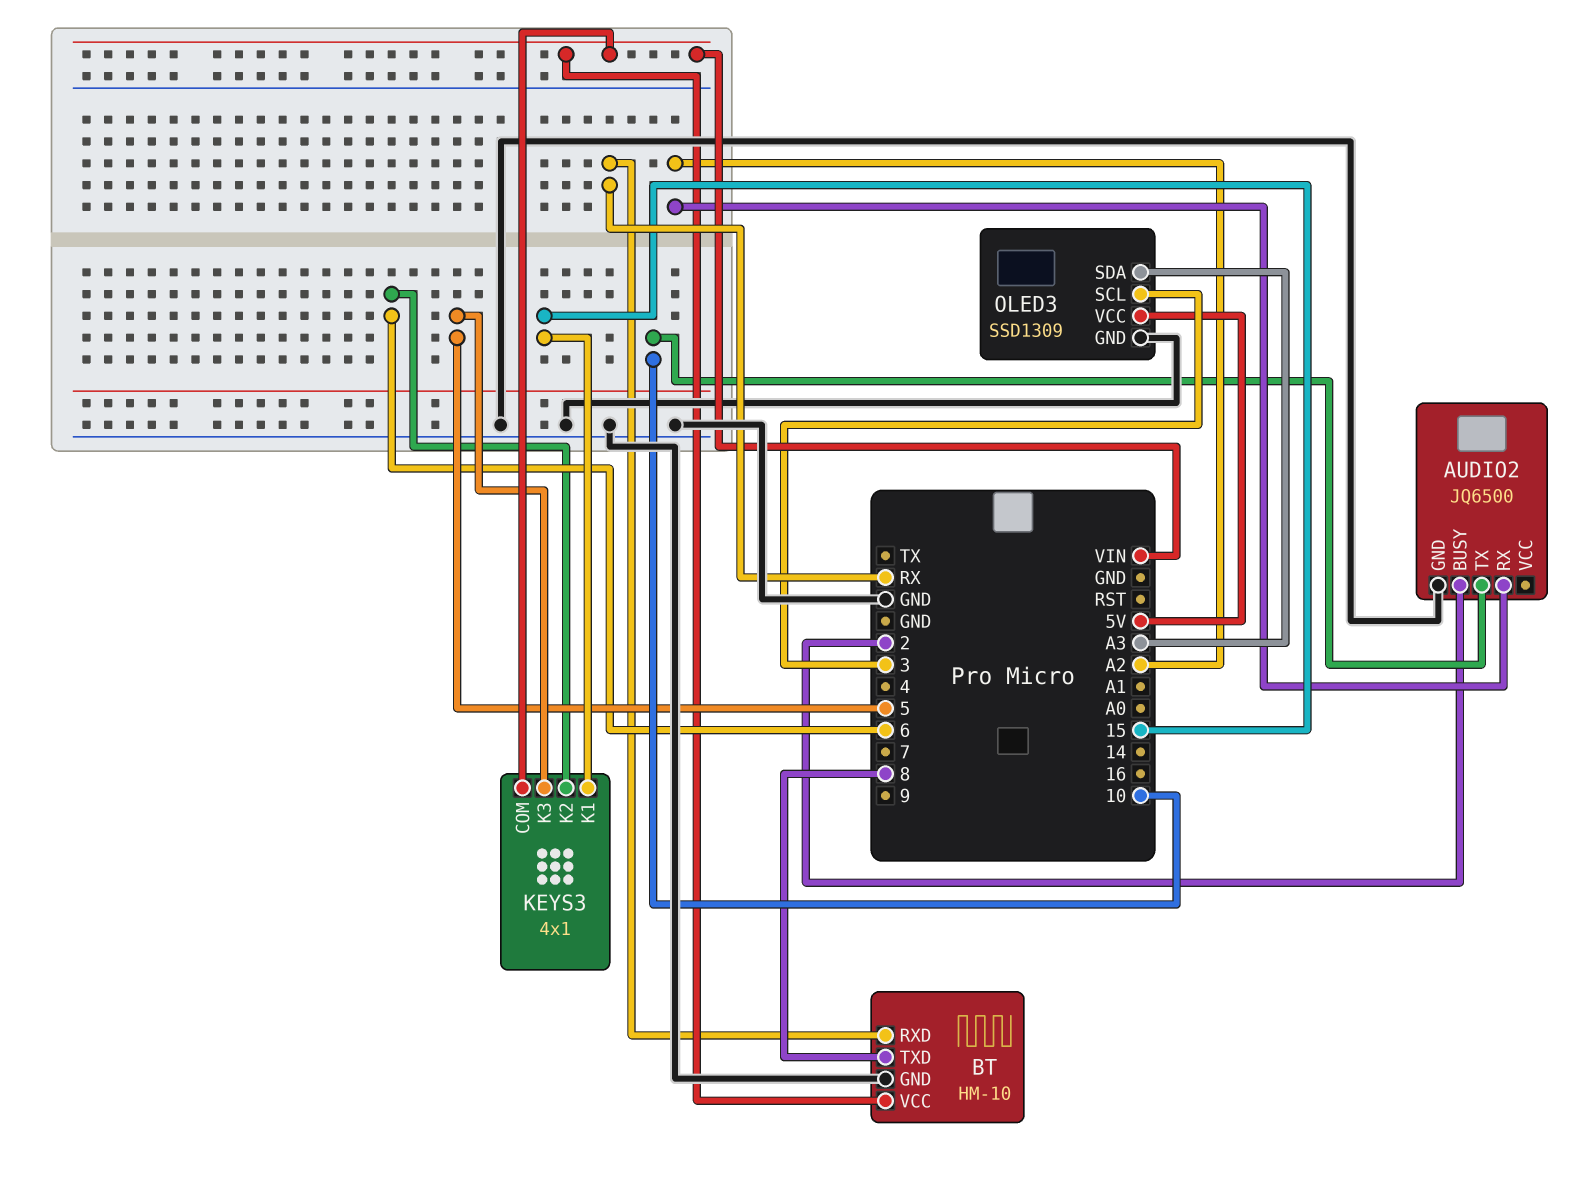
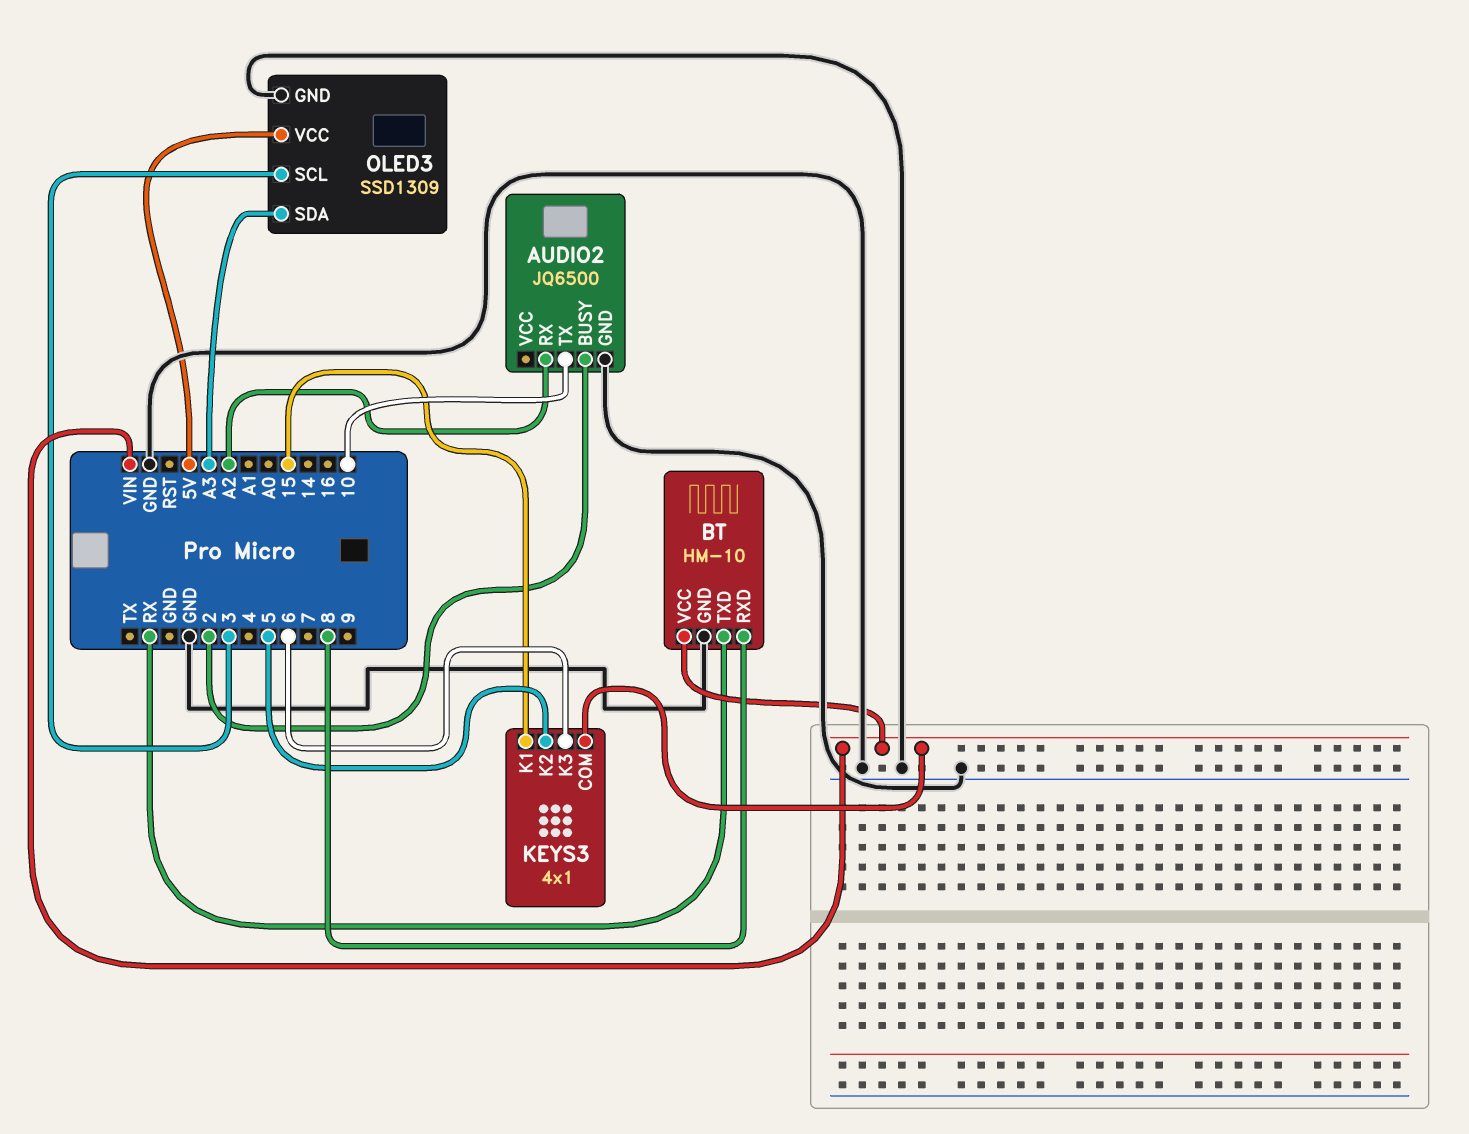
BT pin RXD: RX -> 8
BT pin TXD: 8 -> RX
KEYS3 pin K2: 6 -> 5
KEYS3 pin K3: 5 -> 6

